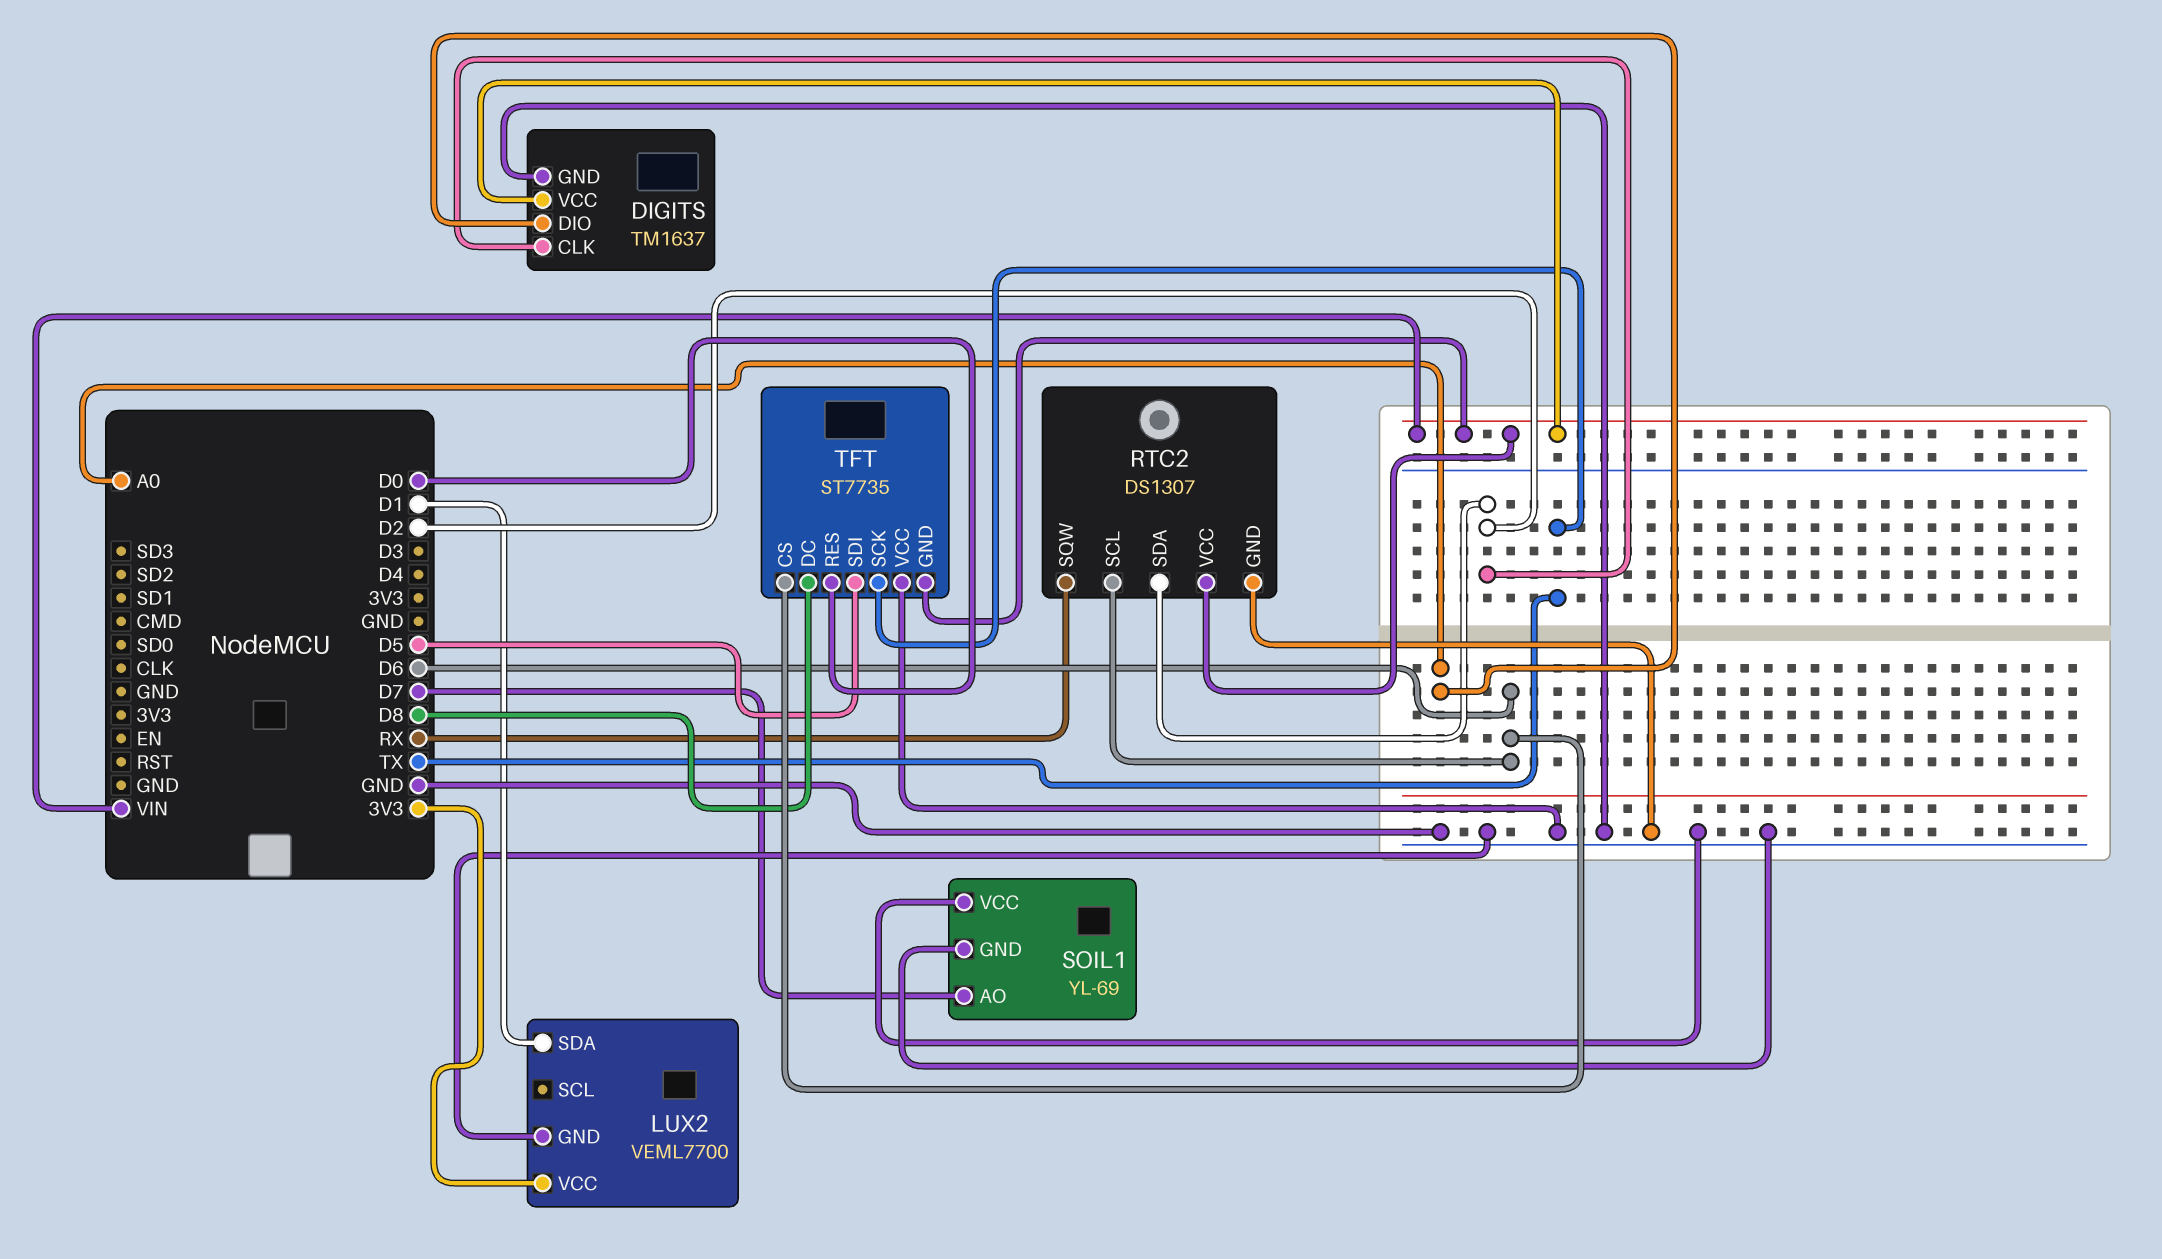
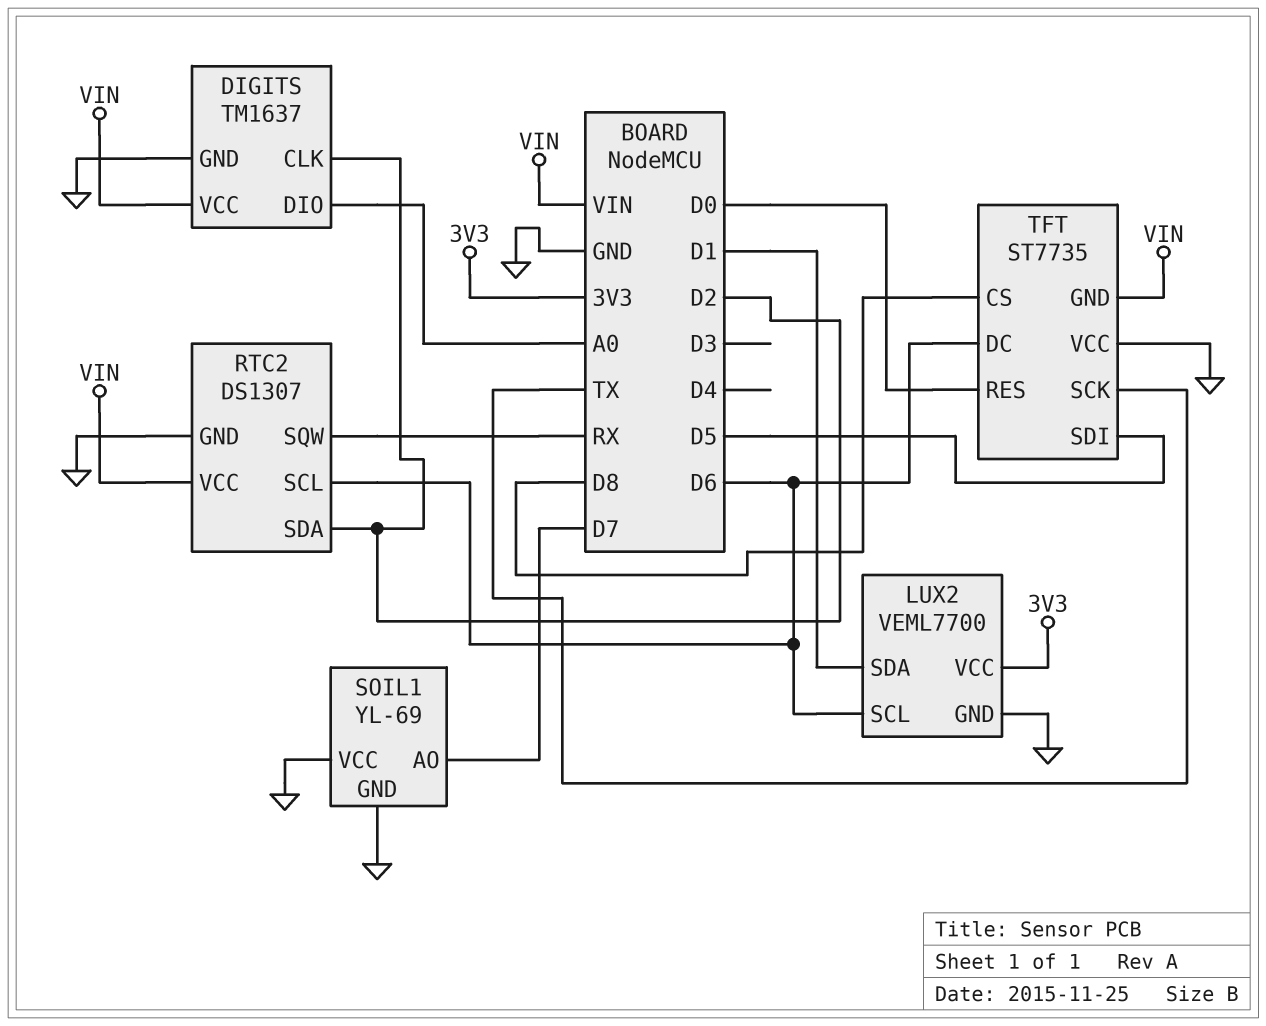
LUX2 pin SCL: none -> D6
TFT pin CS: D6 -> D8
TFT pin DC: D8 -> D6

